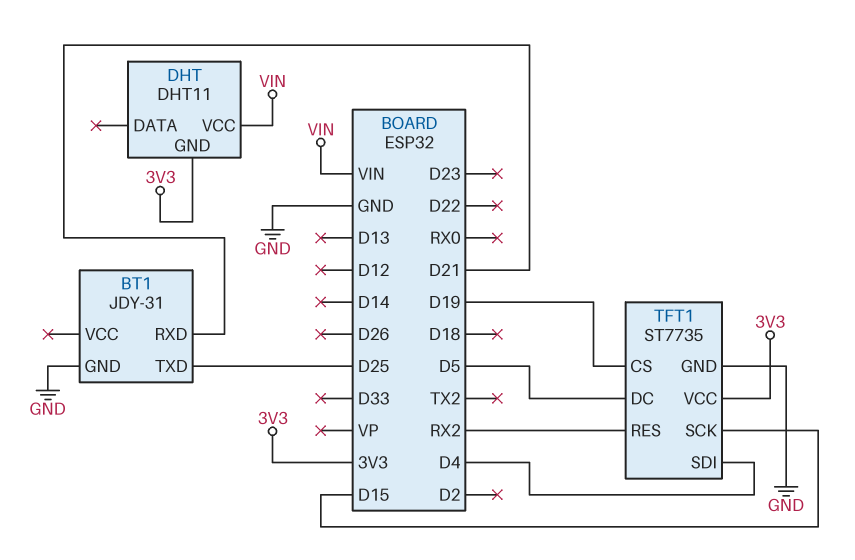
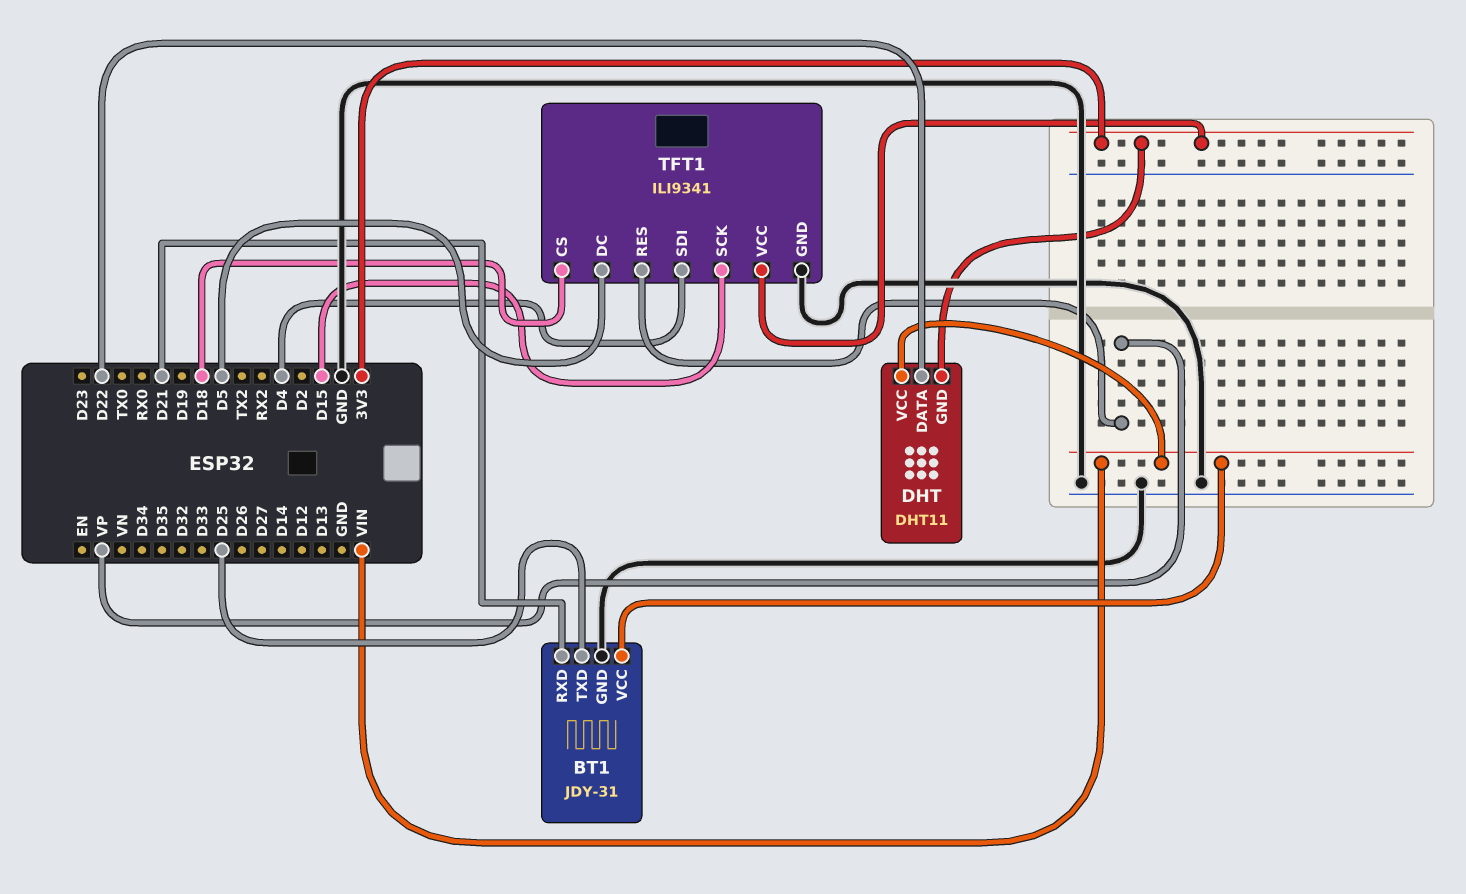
BT1 pin VCC: none -> VIN
DHT pin DATA: none -> D22
TFT1: ST7735 -> ILI9341
TFT1 pin CS: D19 -> D18
TFT1 pin RES: RX2 -> VP

